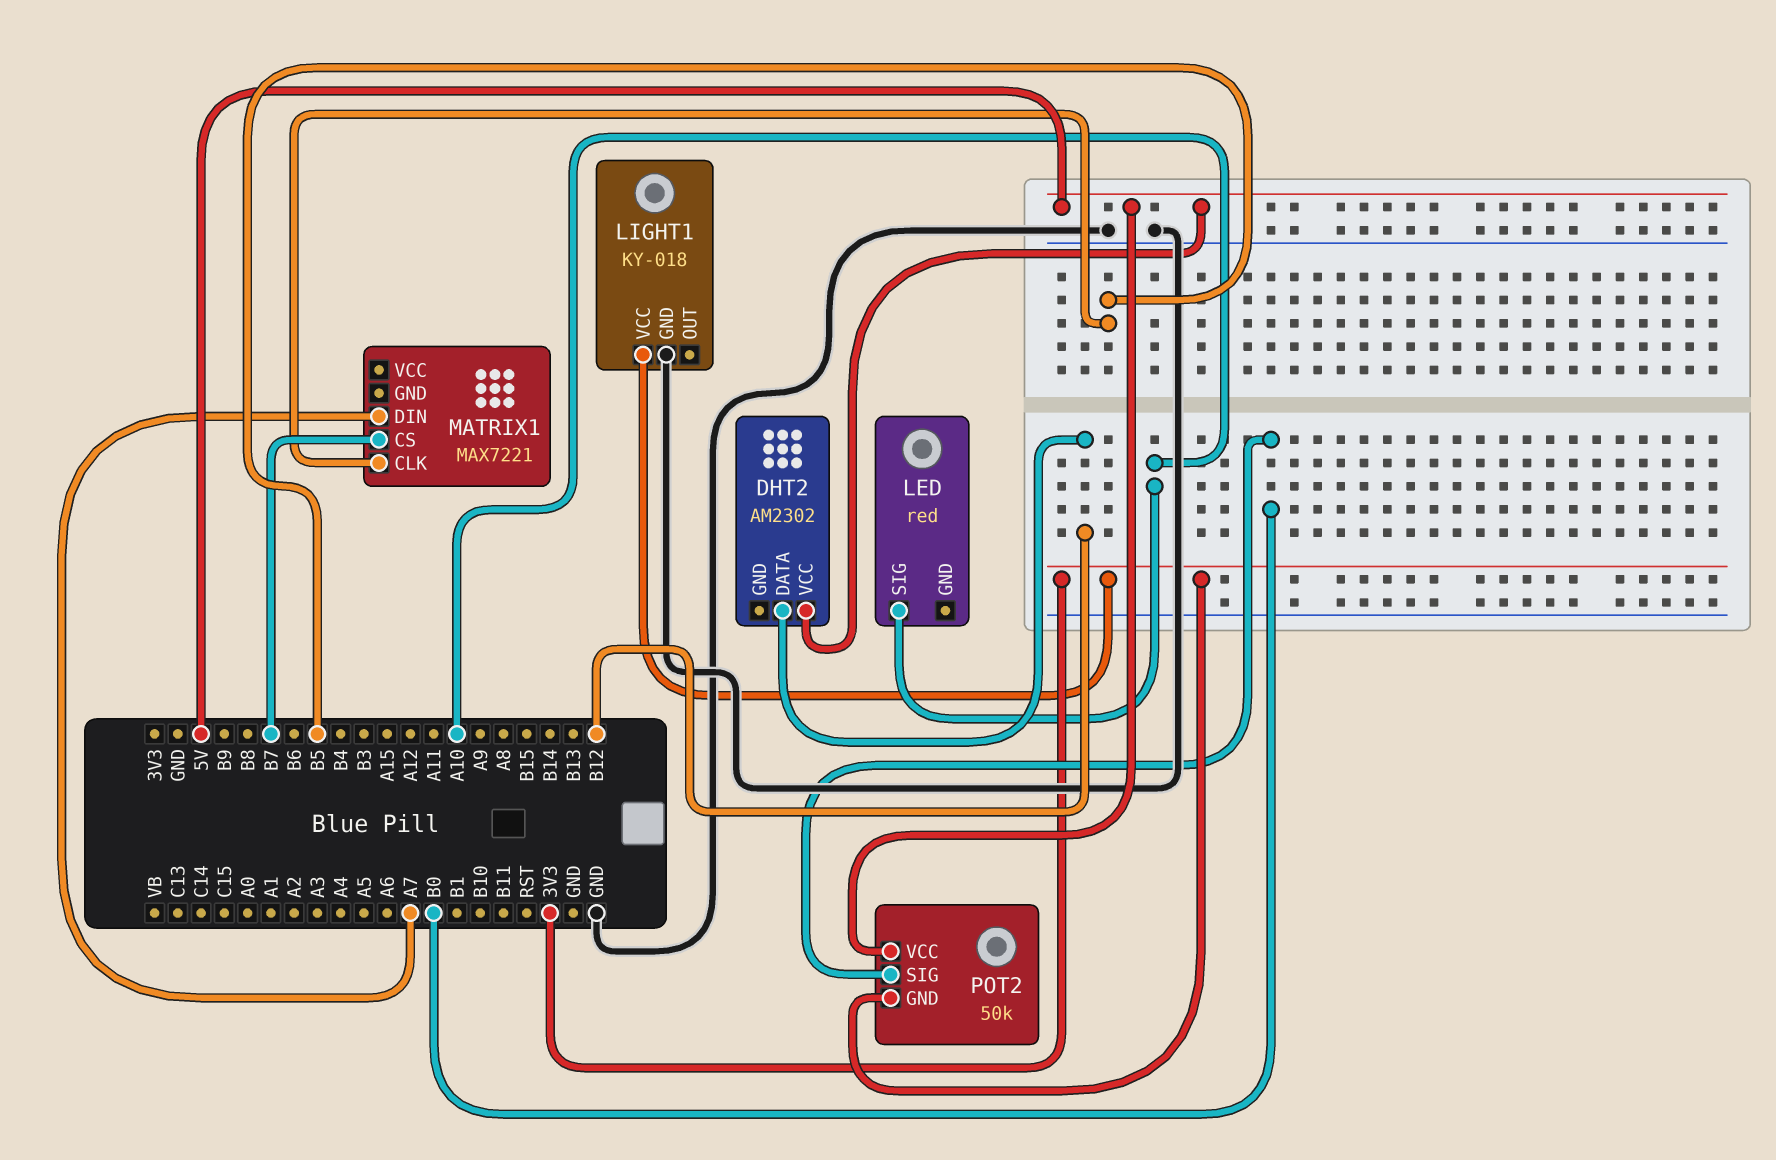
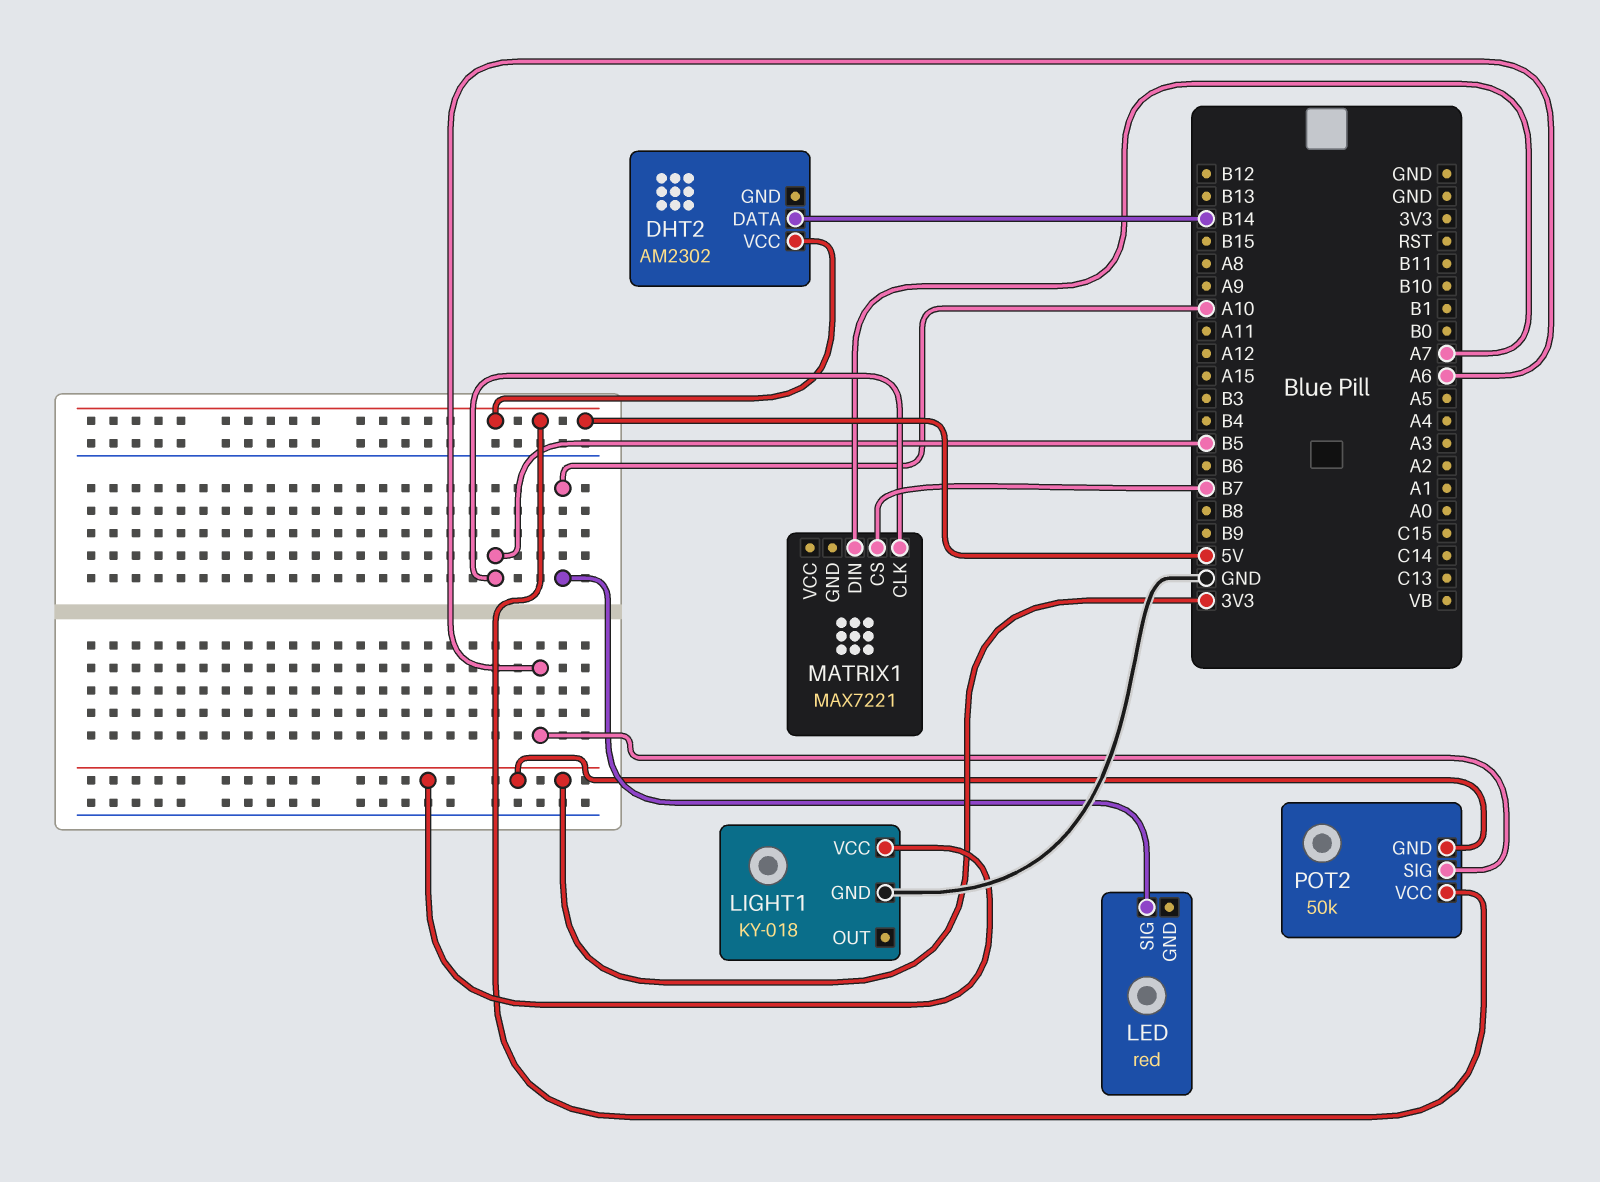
DHT2 pin DATA: B12 -> B14
POT2 pin SIG: B0 -> A6

